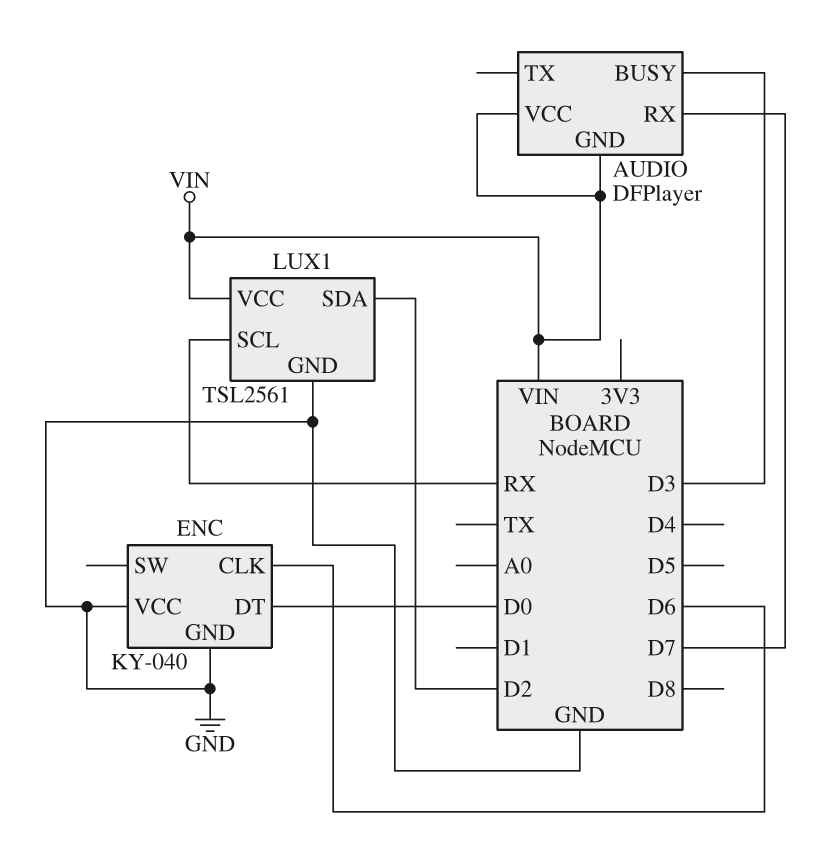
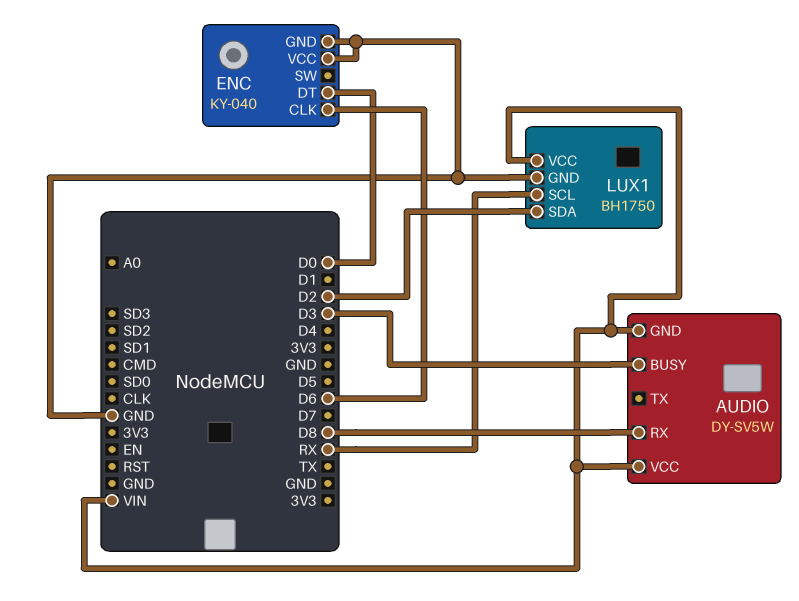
AUDIO: DFPlayer -> DY-SV5W
AUDIO pin RX: D7 -> D8
LUX1: TSL2561 -> BH1750

